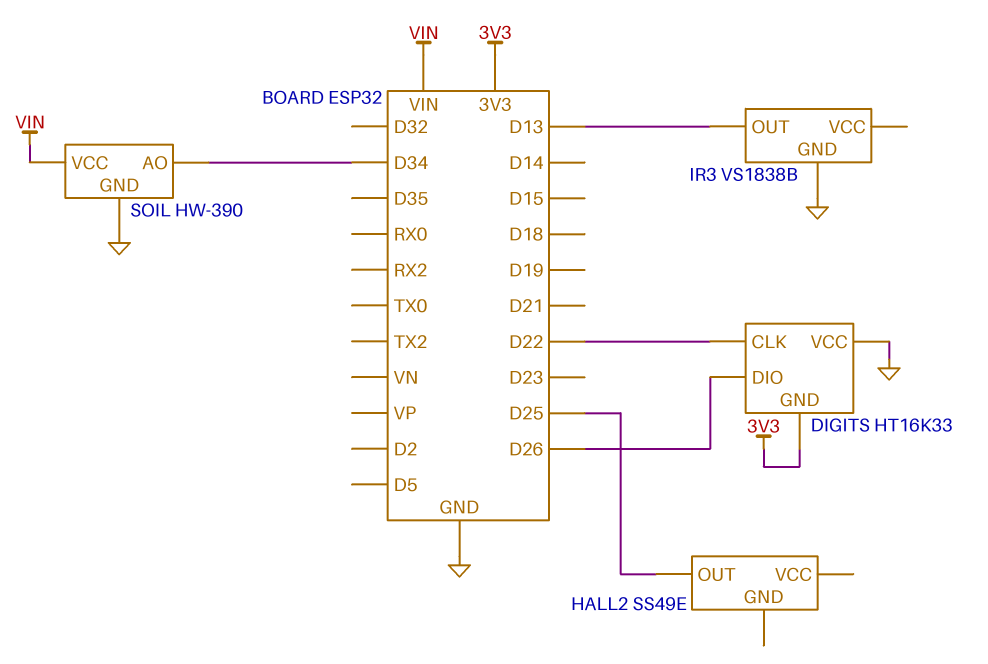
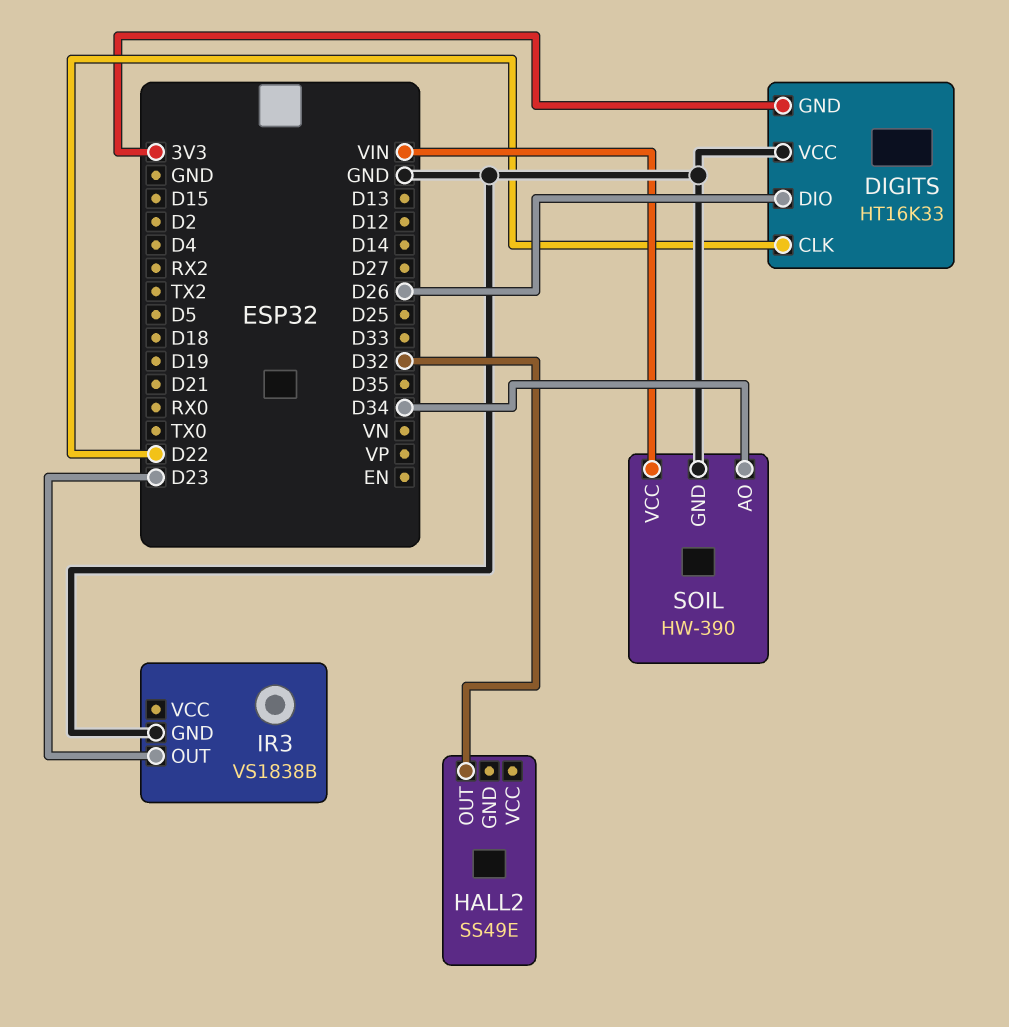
HALL2 pin OUT: D25 -> D32
IR3 pin OUT: D13 -> D23

